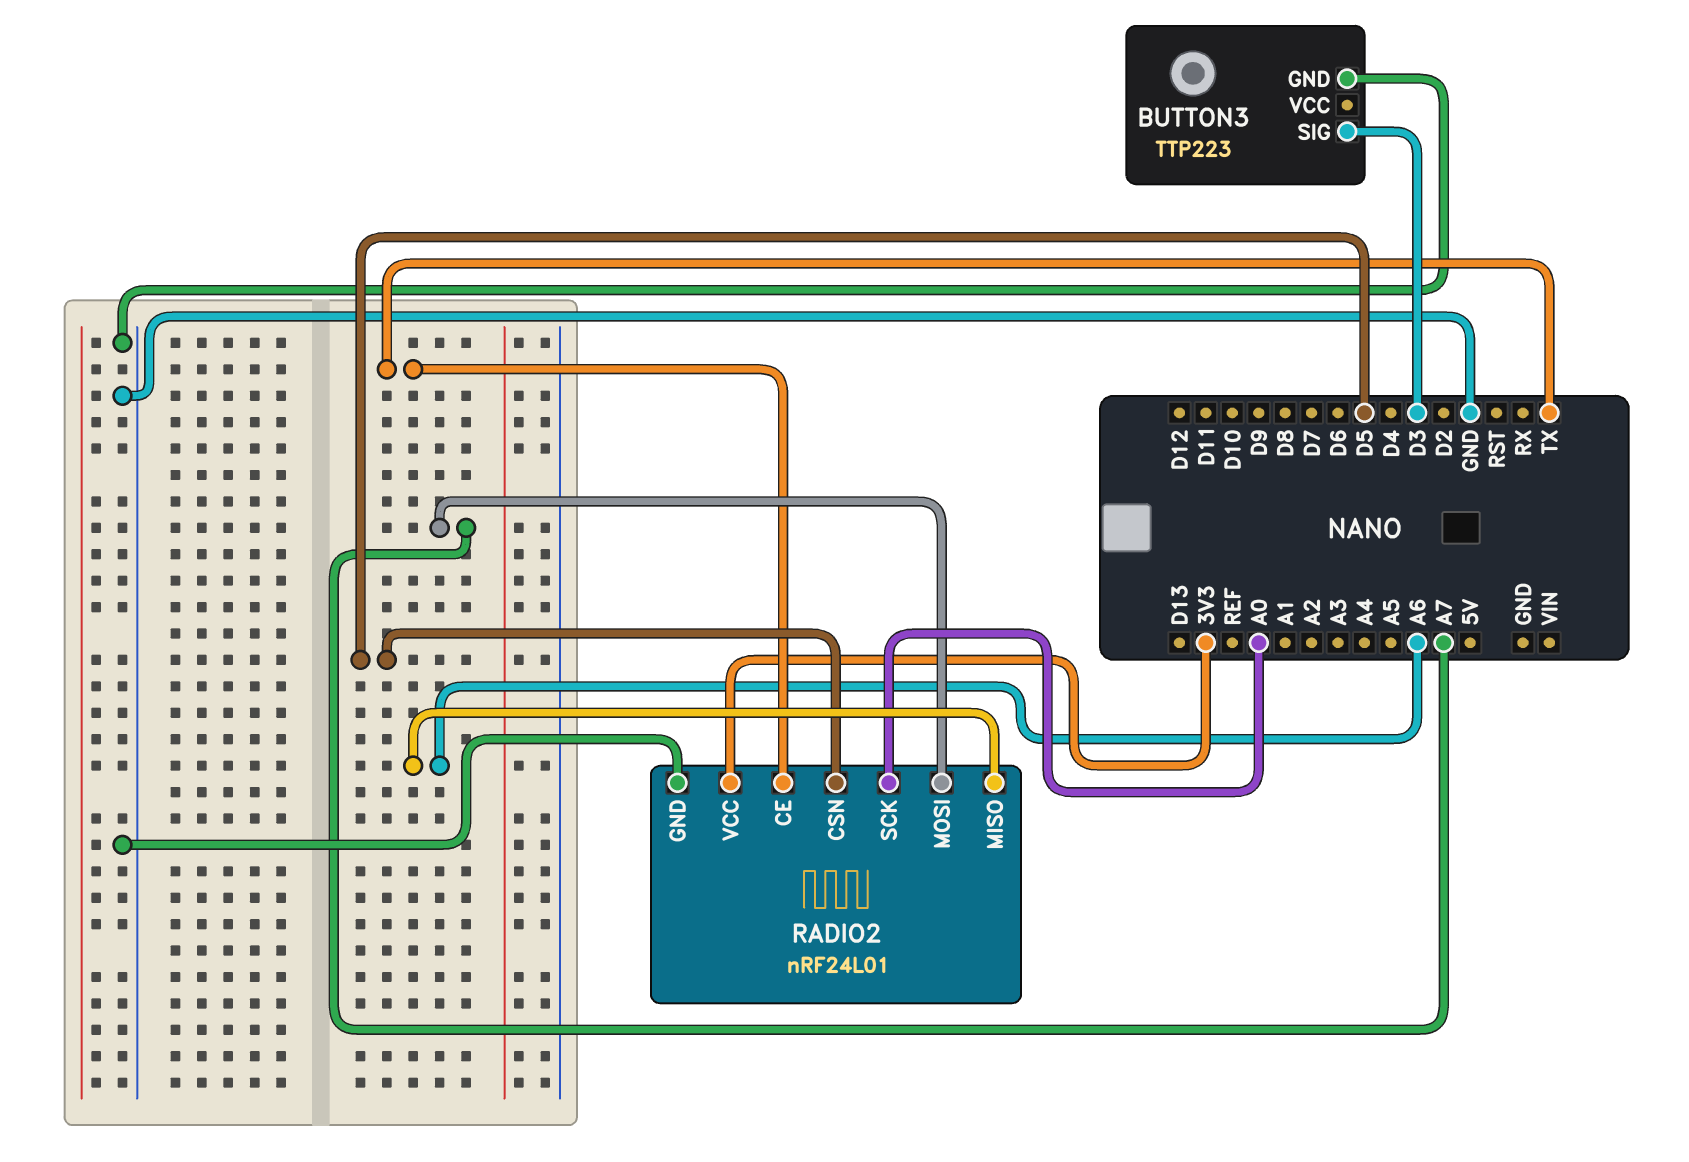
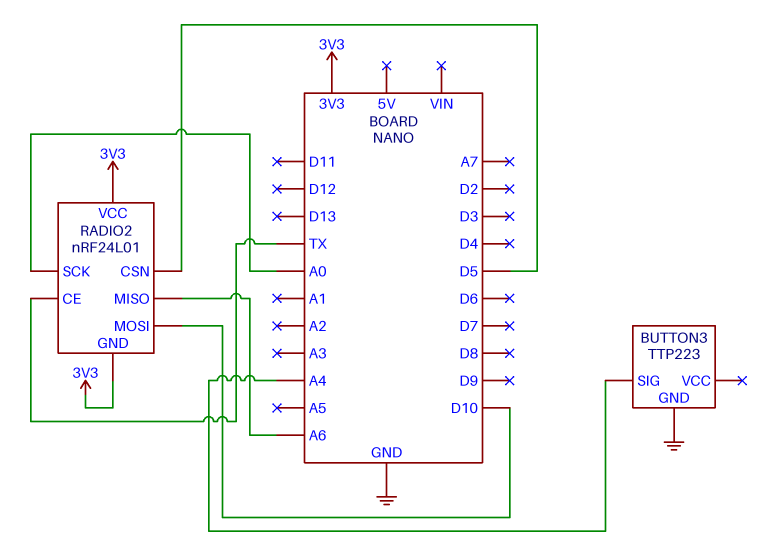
BUTTON3 pin SIG: D3 -> A4
RADIO2 pin GND: GND -> 3V3
RADIO2 pin MOSI: A7 -> D10

